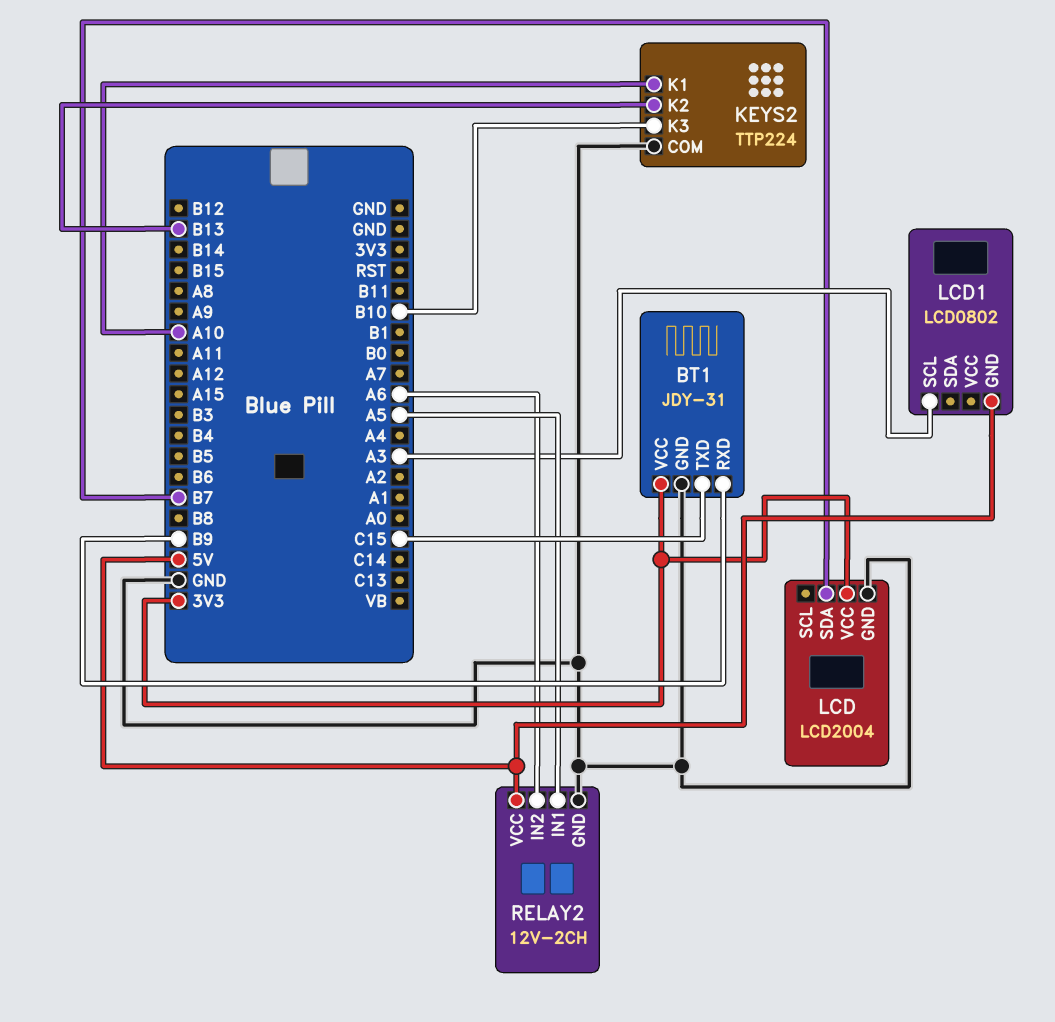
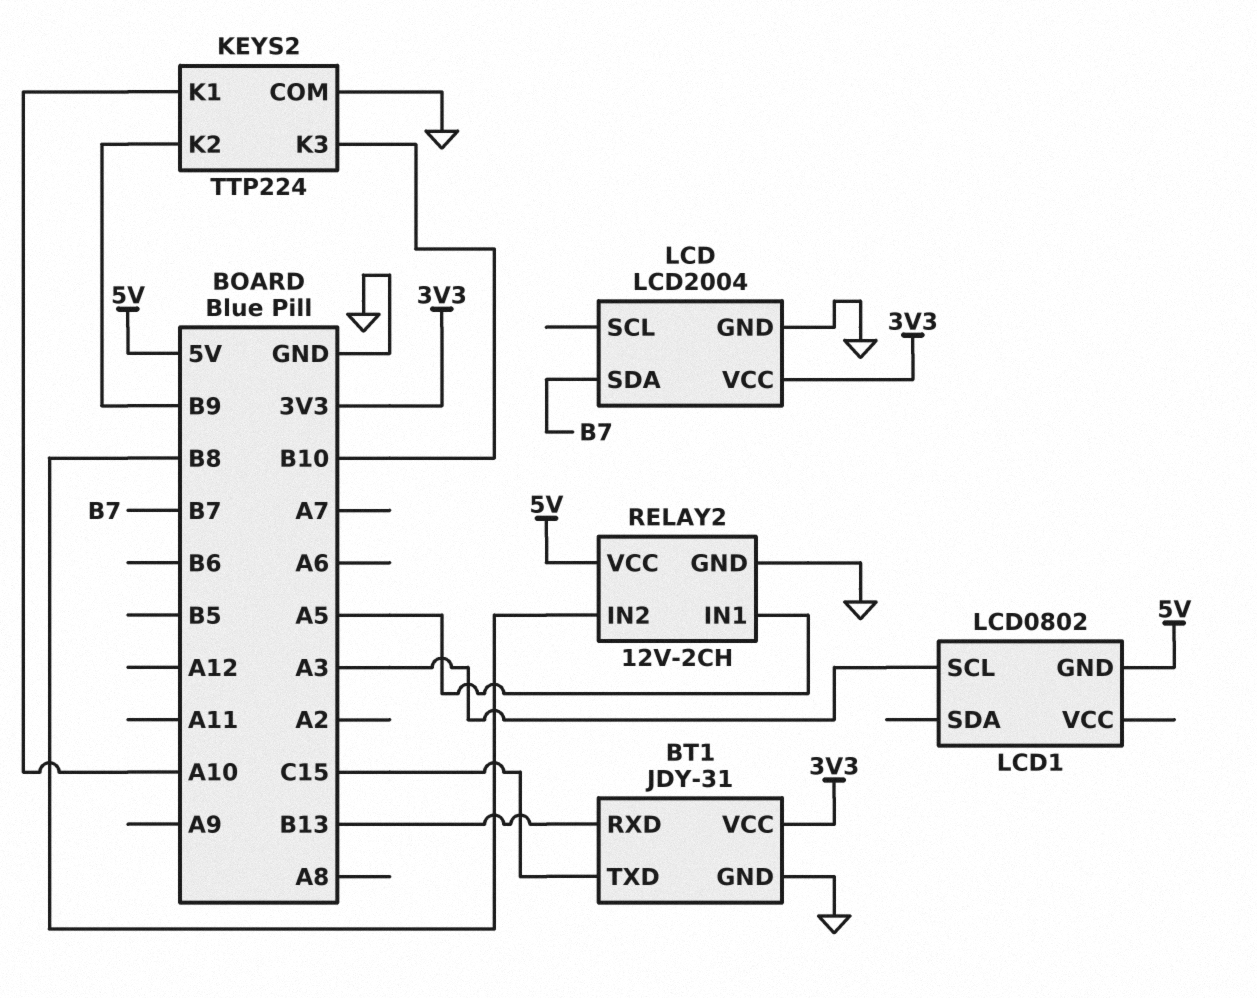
BT1 pin RXD: B9 -> B13
KEYS2 pin K2: B13 -> B9
RELAY2 pin IN2: A6 -> B8

